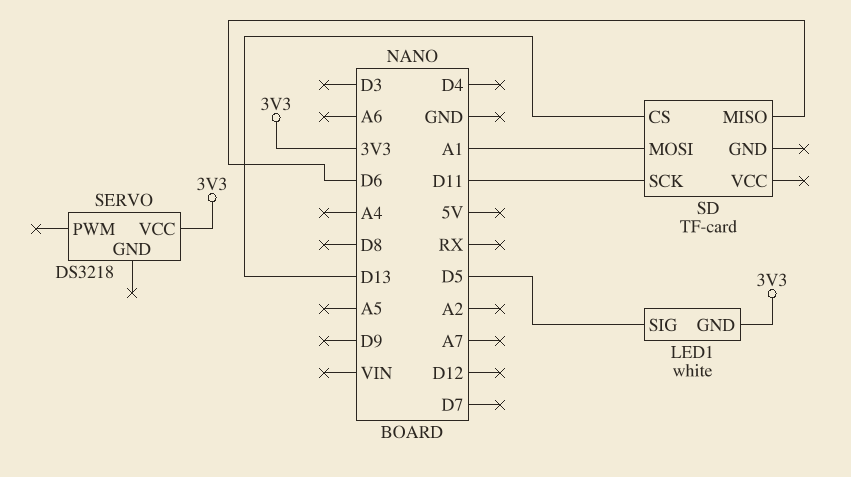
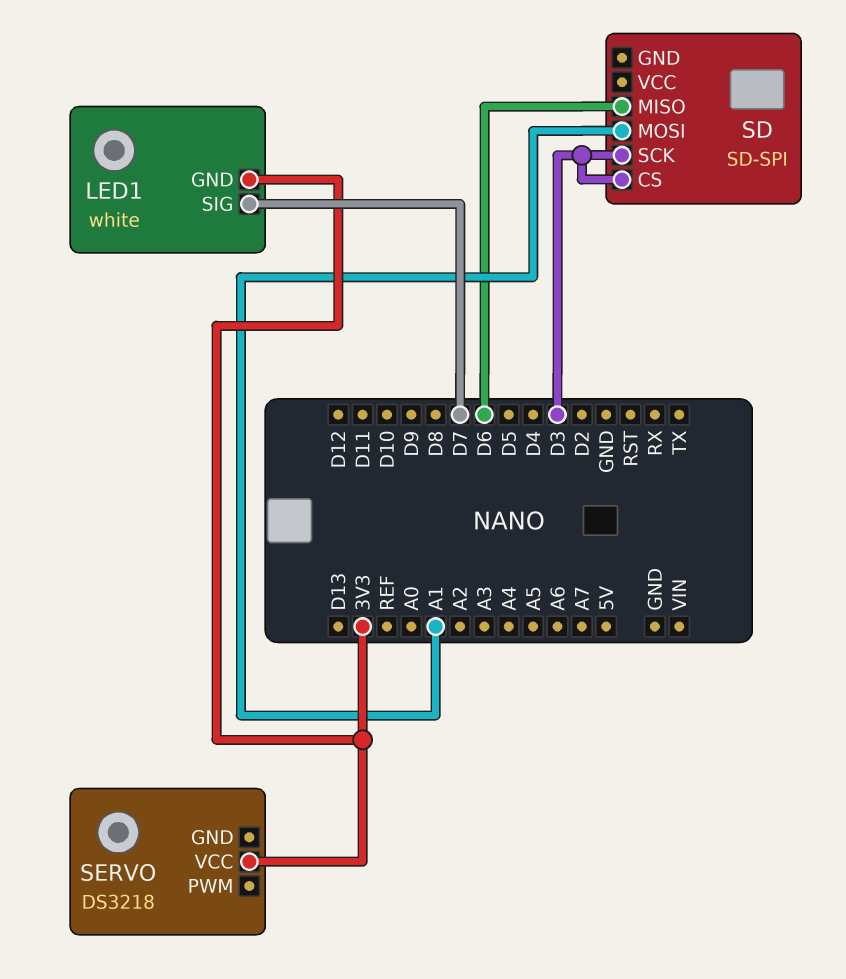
LED1 pin SIG: D5 -> D7
SD: TF-card -> SD-SPI
SD pin CS: D13 -> D3
SD pin SCK: D11 -> D3

